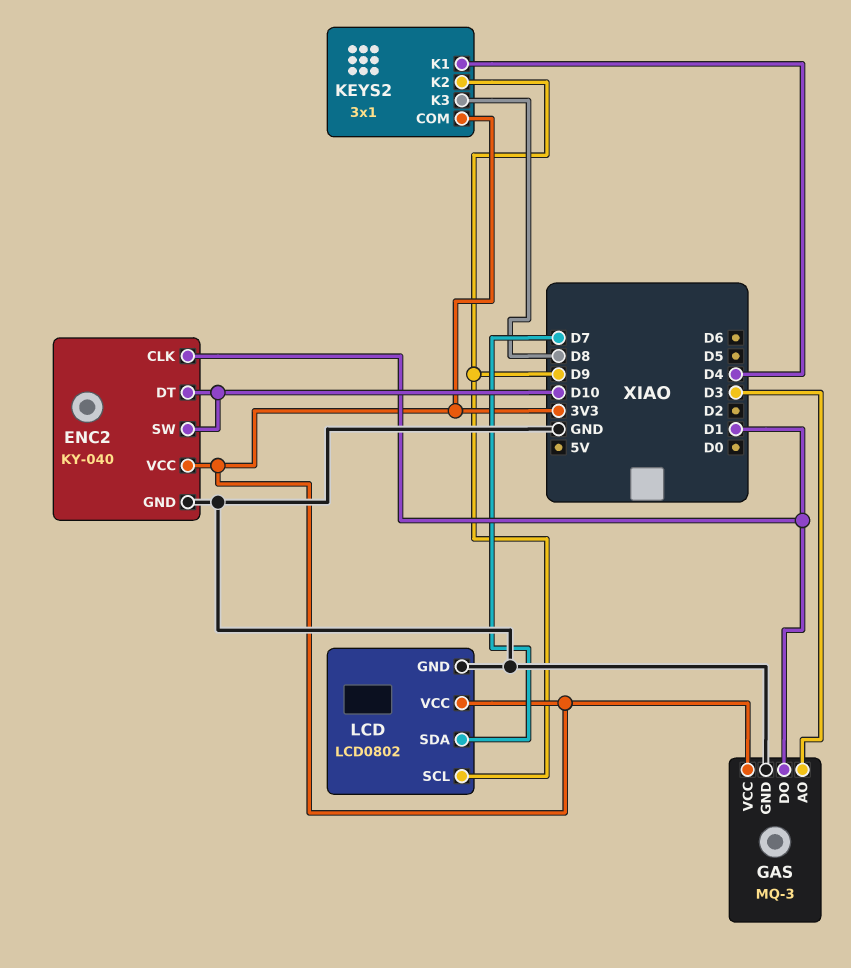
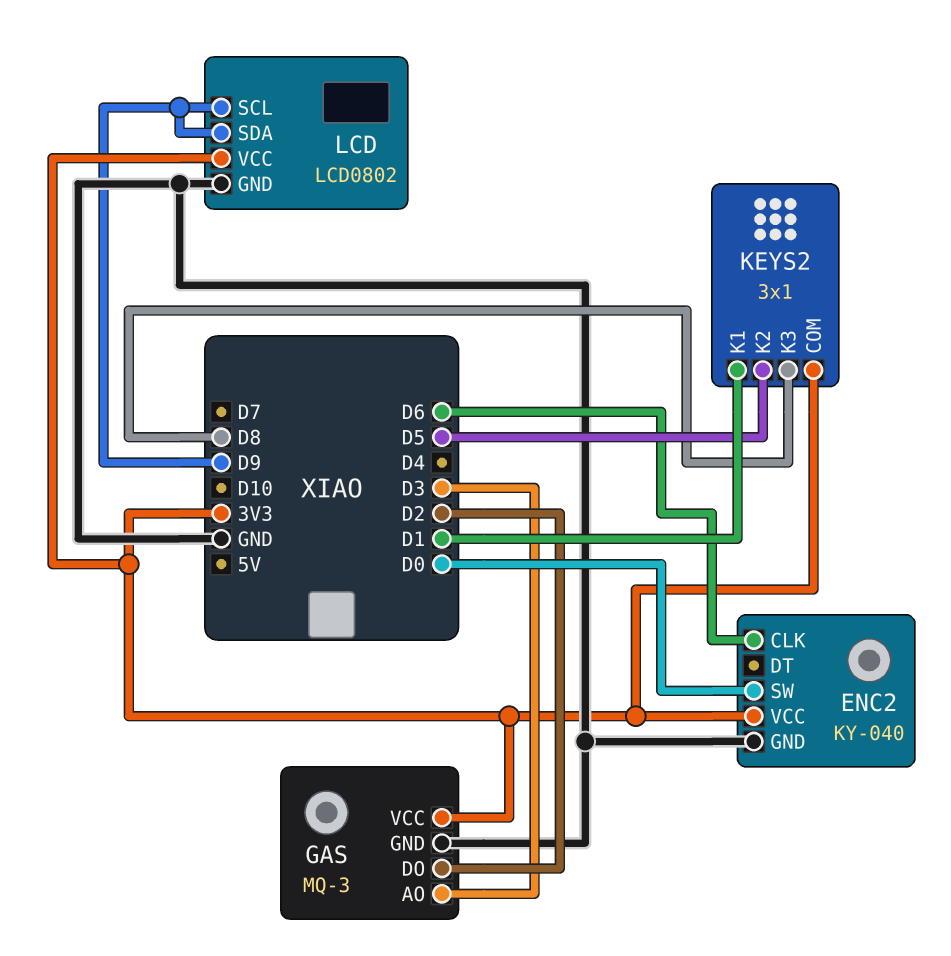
ENC2 pin CLK: D1 -> D6
ENC2 pin DT: D10 -> none
ENC2 pin SW: D10 -> D0
GAS pin DO: D1 -> D2
KEYS2 pin K1: D4 -> D1
KEYS2 pin K2: D9 -> D5
LCD pin SDA: D7 -> D9

